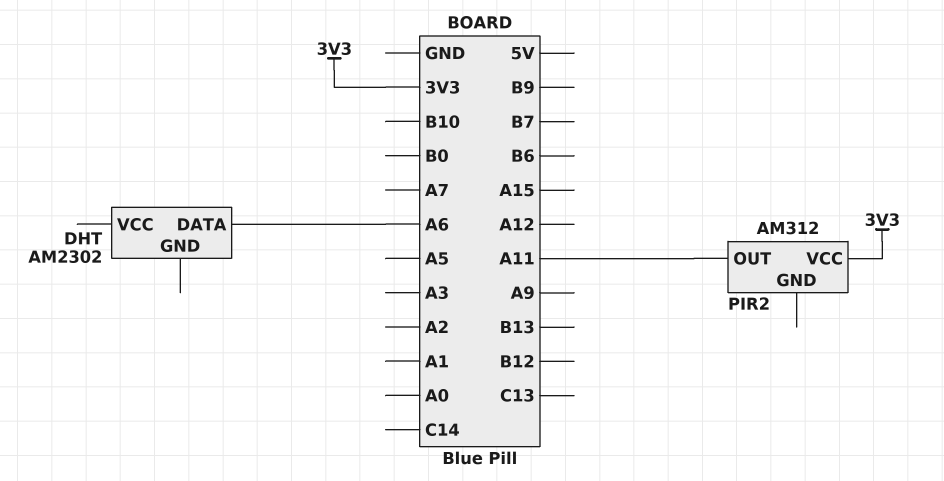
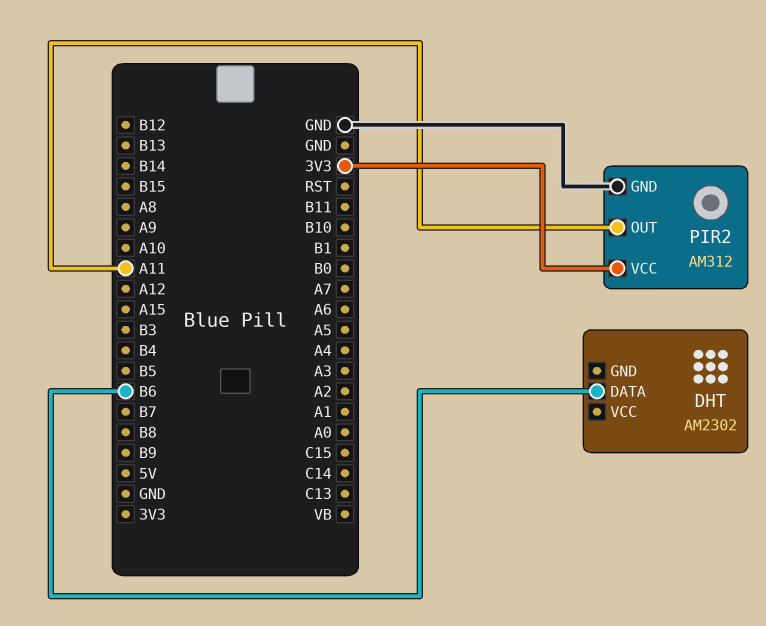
DHT pin DATA: A6 -> B6
PIR2 pin GND: none -> GND

